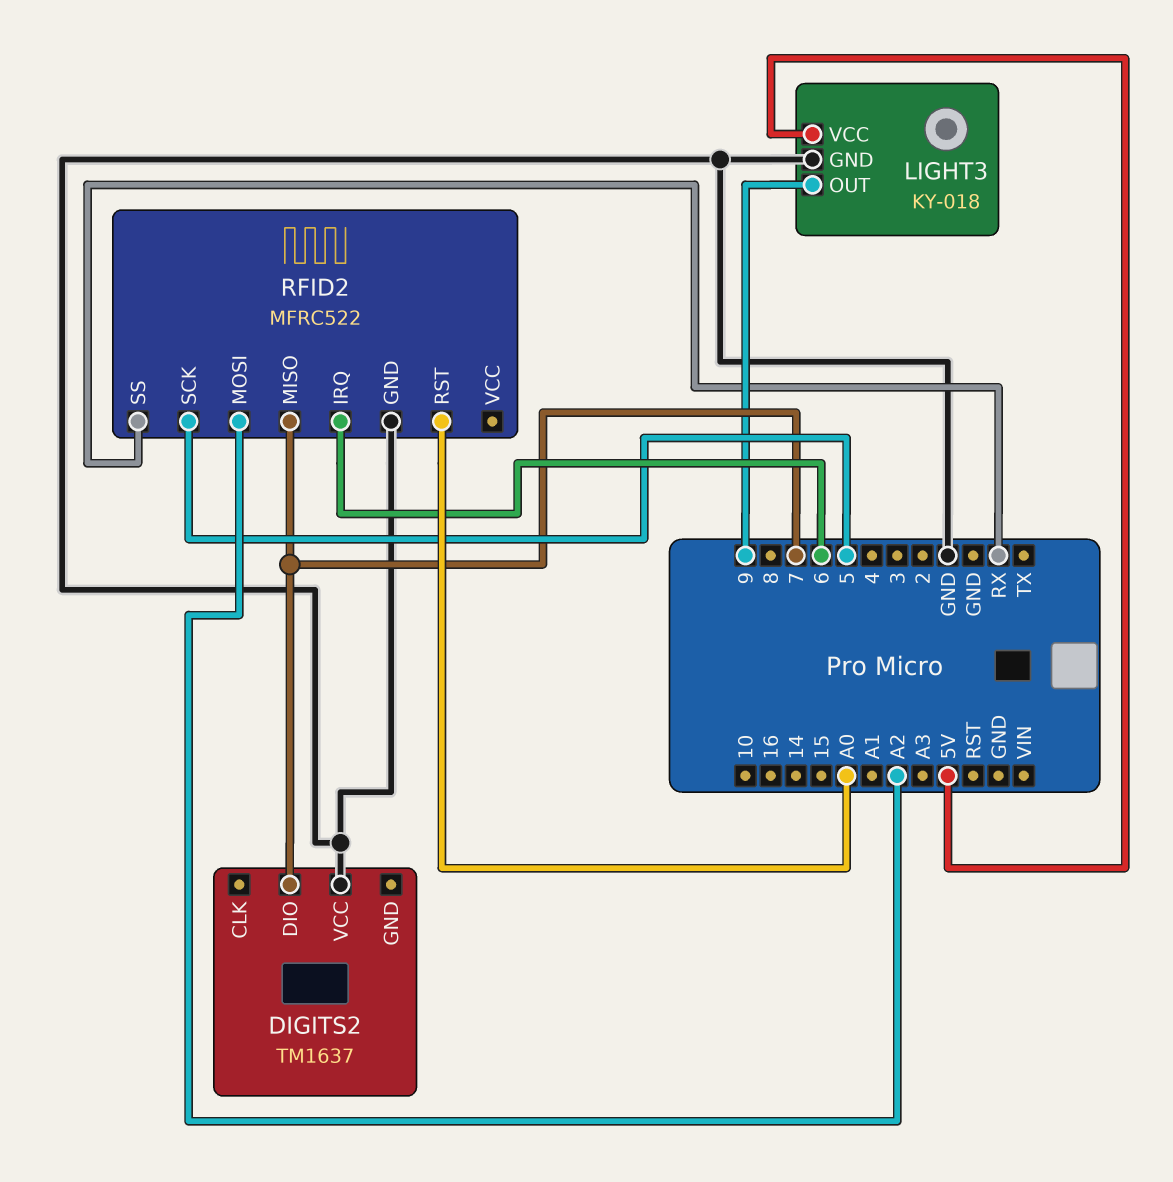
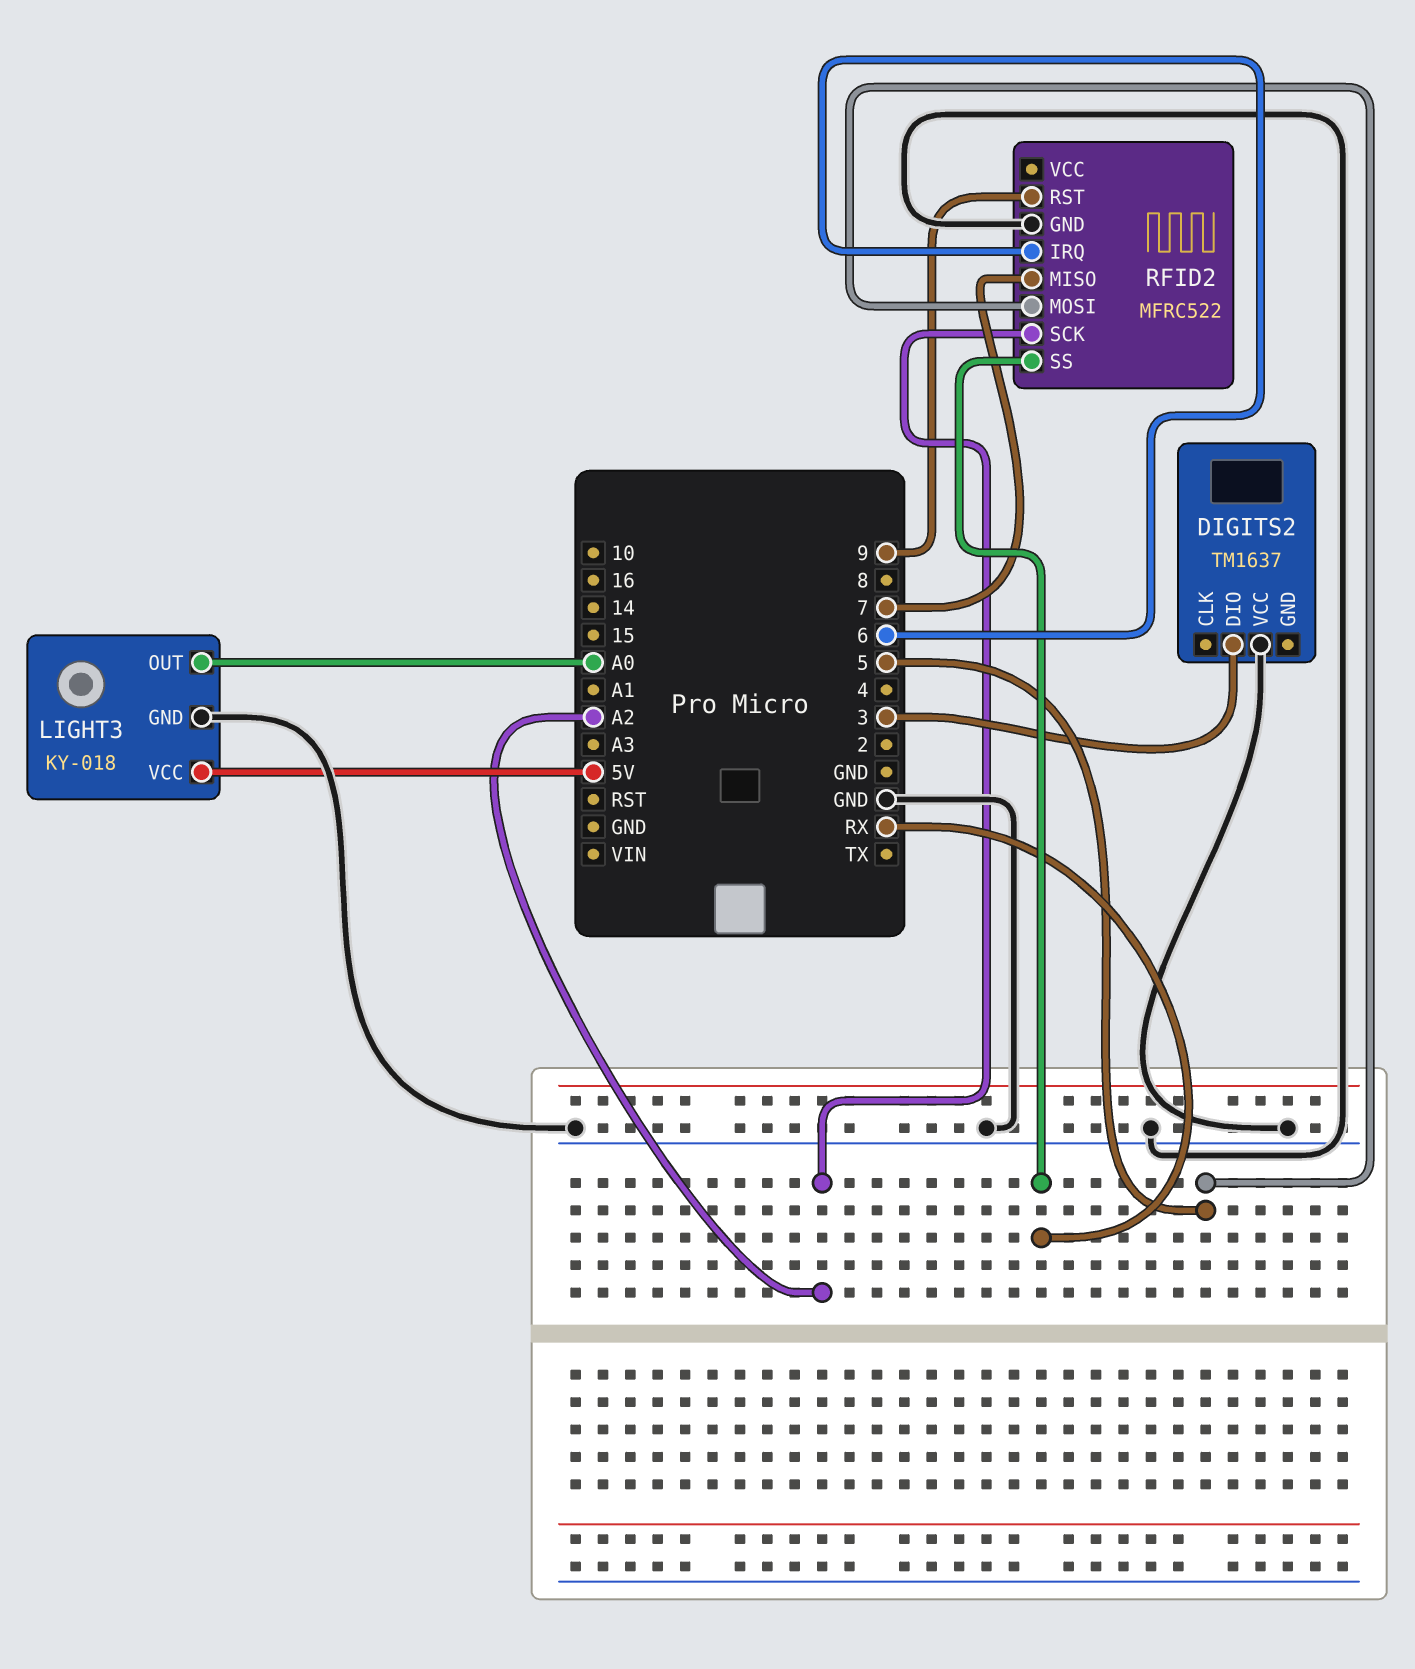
DIGITS2 pin DIO: 7 -> 3
LIGHT3 pin OUT: 9 -> A0
RFID2 pin MOSI: A2 -> 5
RFID2 pin RST: A0 -> 9
RFID2 pin SCK: 5 -> A2

